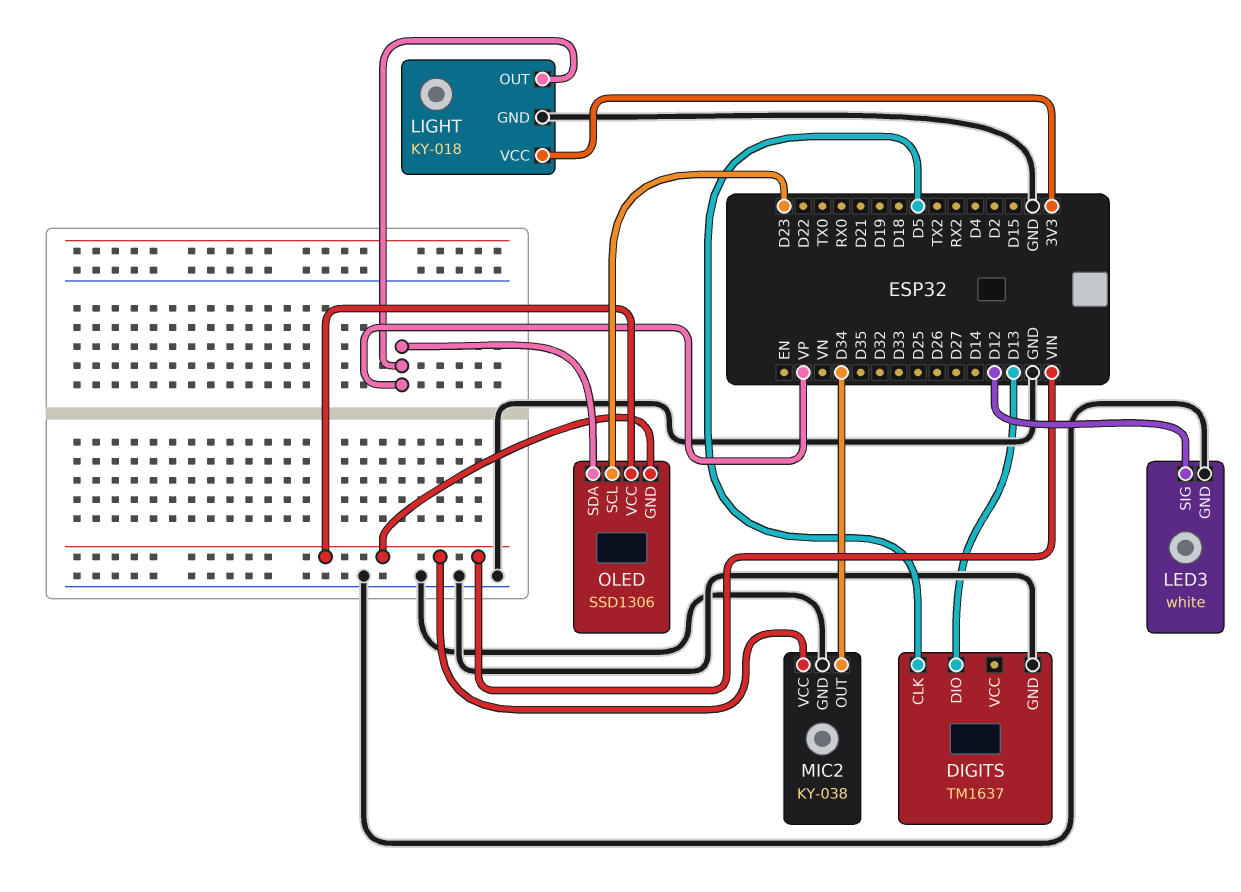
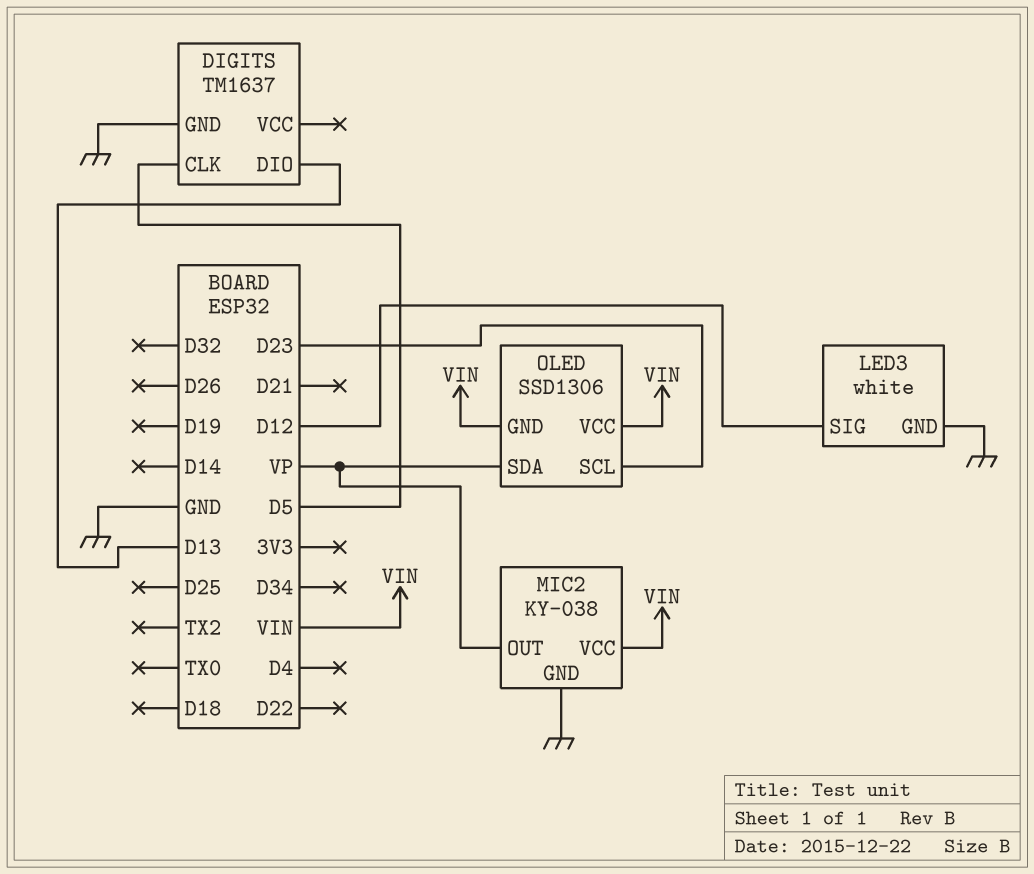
LIGHT: KY-018 -> none
LIGHT pin GND: GND -> none
LIGHT pin OUT: VP -> none
LIGHT pin VCC: 3V3 -> none
MIC2 pin OUT: D34 -> VP

